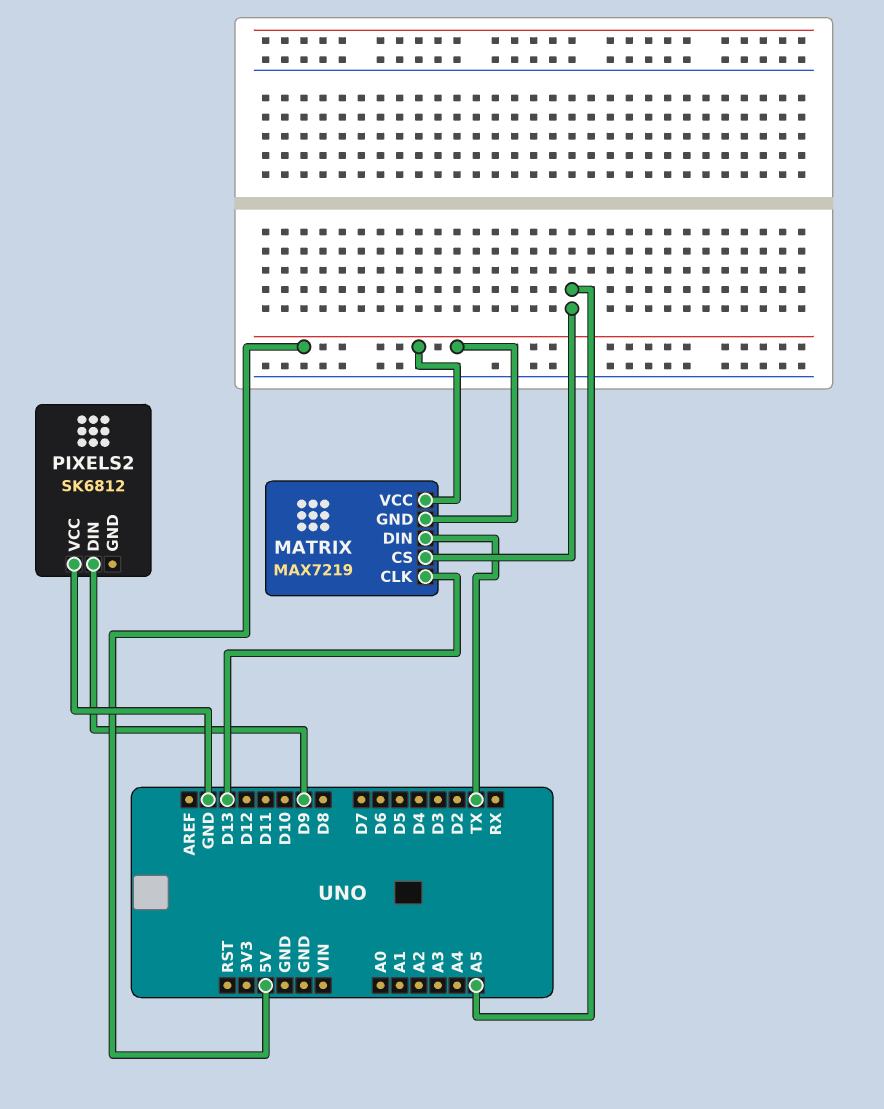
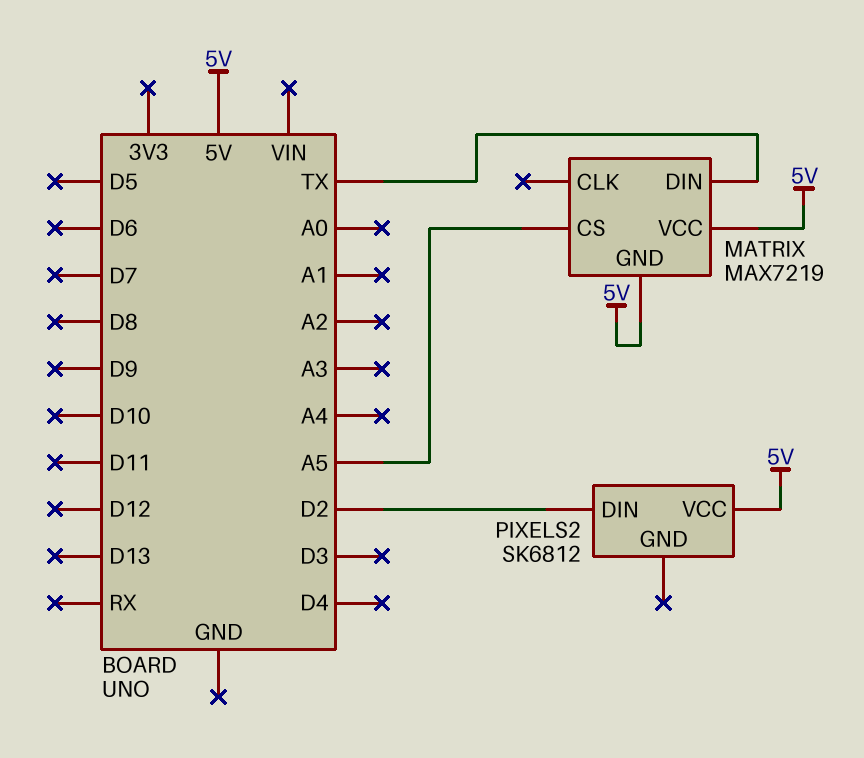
MATRIX pin CLK: D13 -> none
PIXELS2 pin DIN: D9 -> D2
PIXELS2 pin VCC: GND -> 5V

